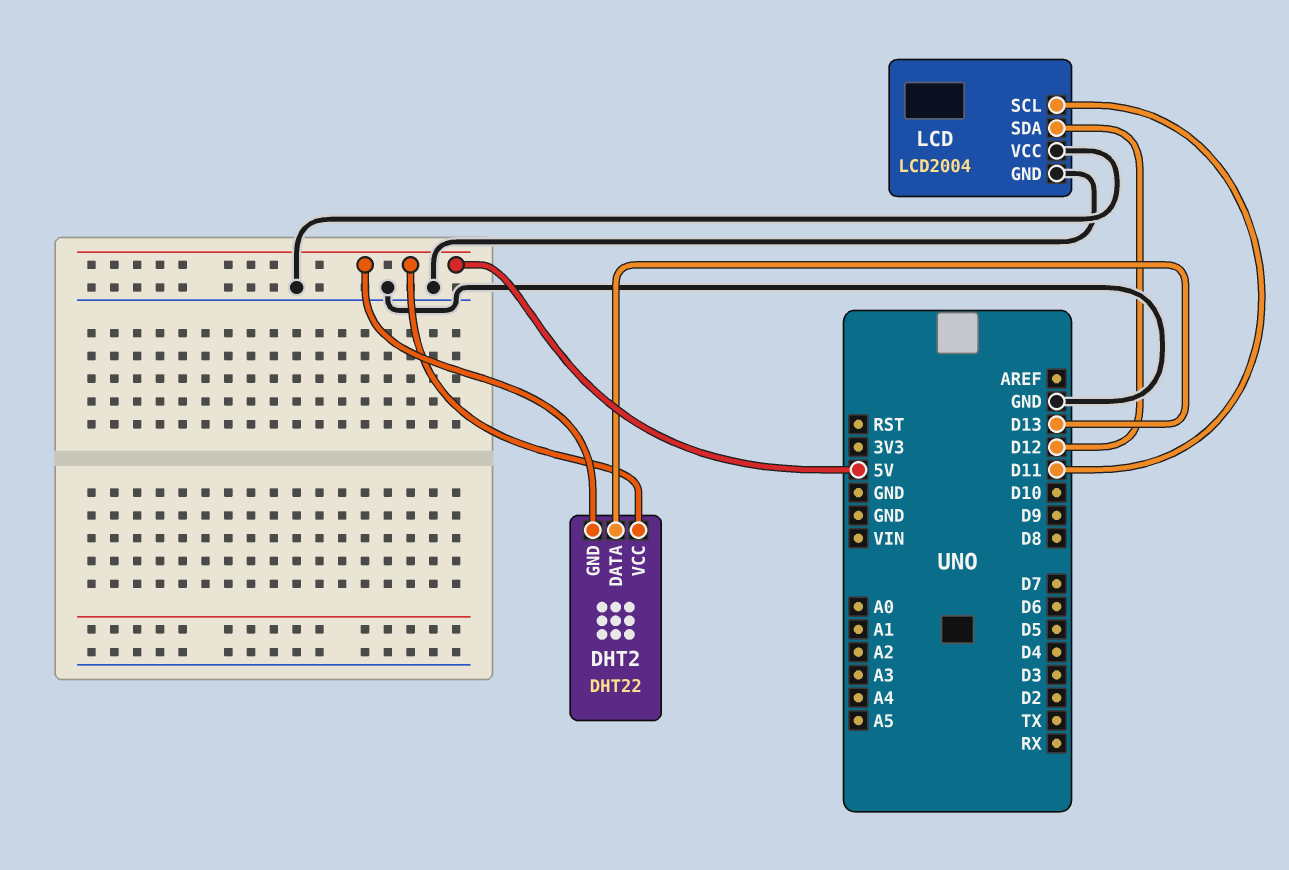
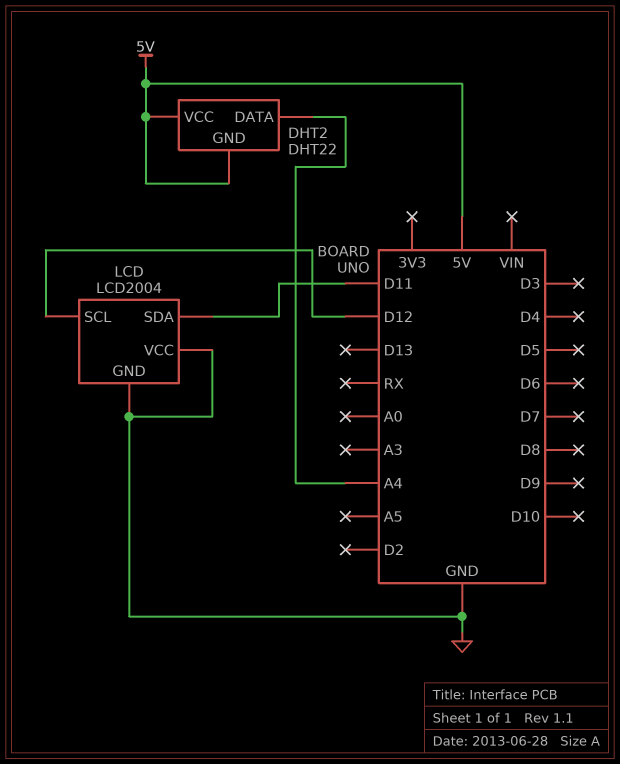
DHT2 pin DATA: D13 -> A4
LCD pin SCL: D11 -> D12
LCD pin SDA: D12 -> D11

